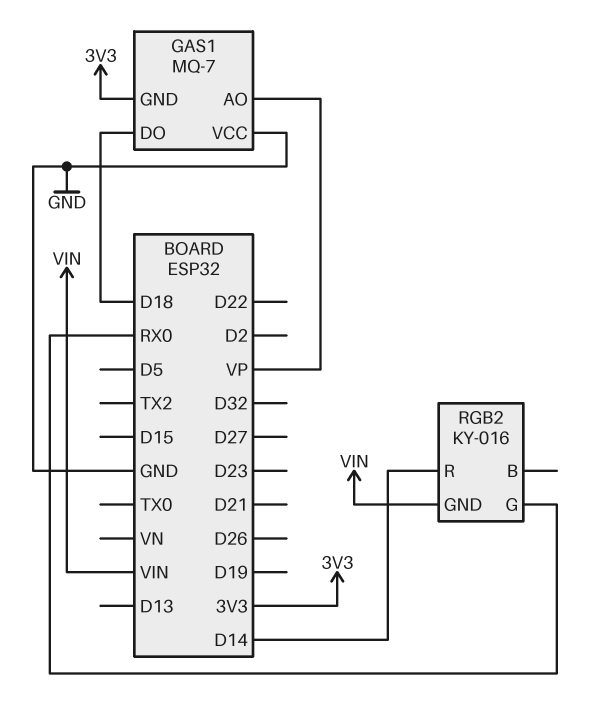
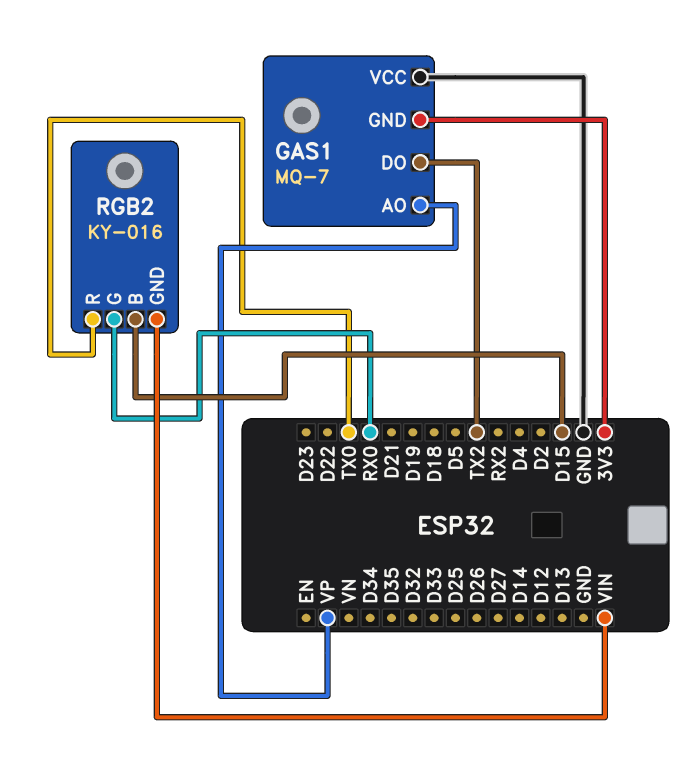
GAS1 pin DO: D18 -> TX2
RGB2 pin B: none -> D15
RGB2 pin R: D14 -> TX0

